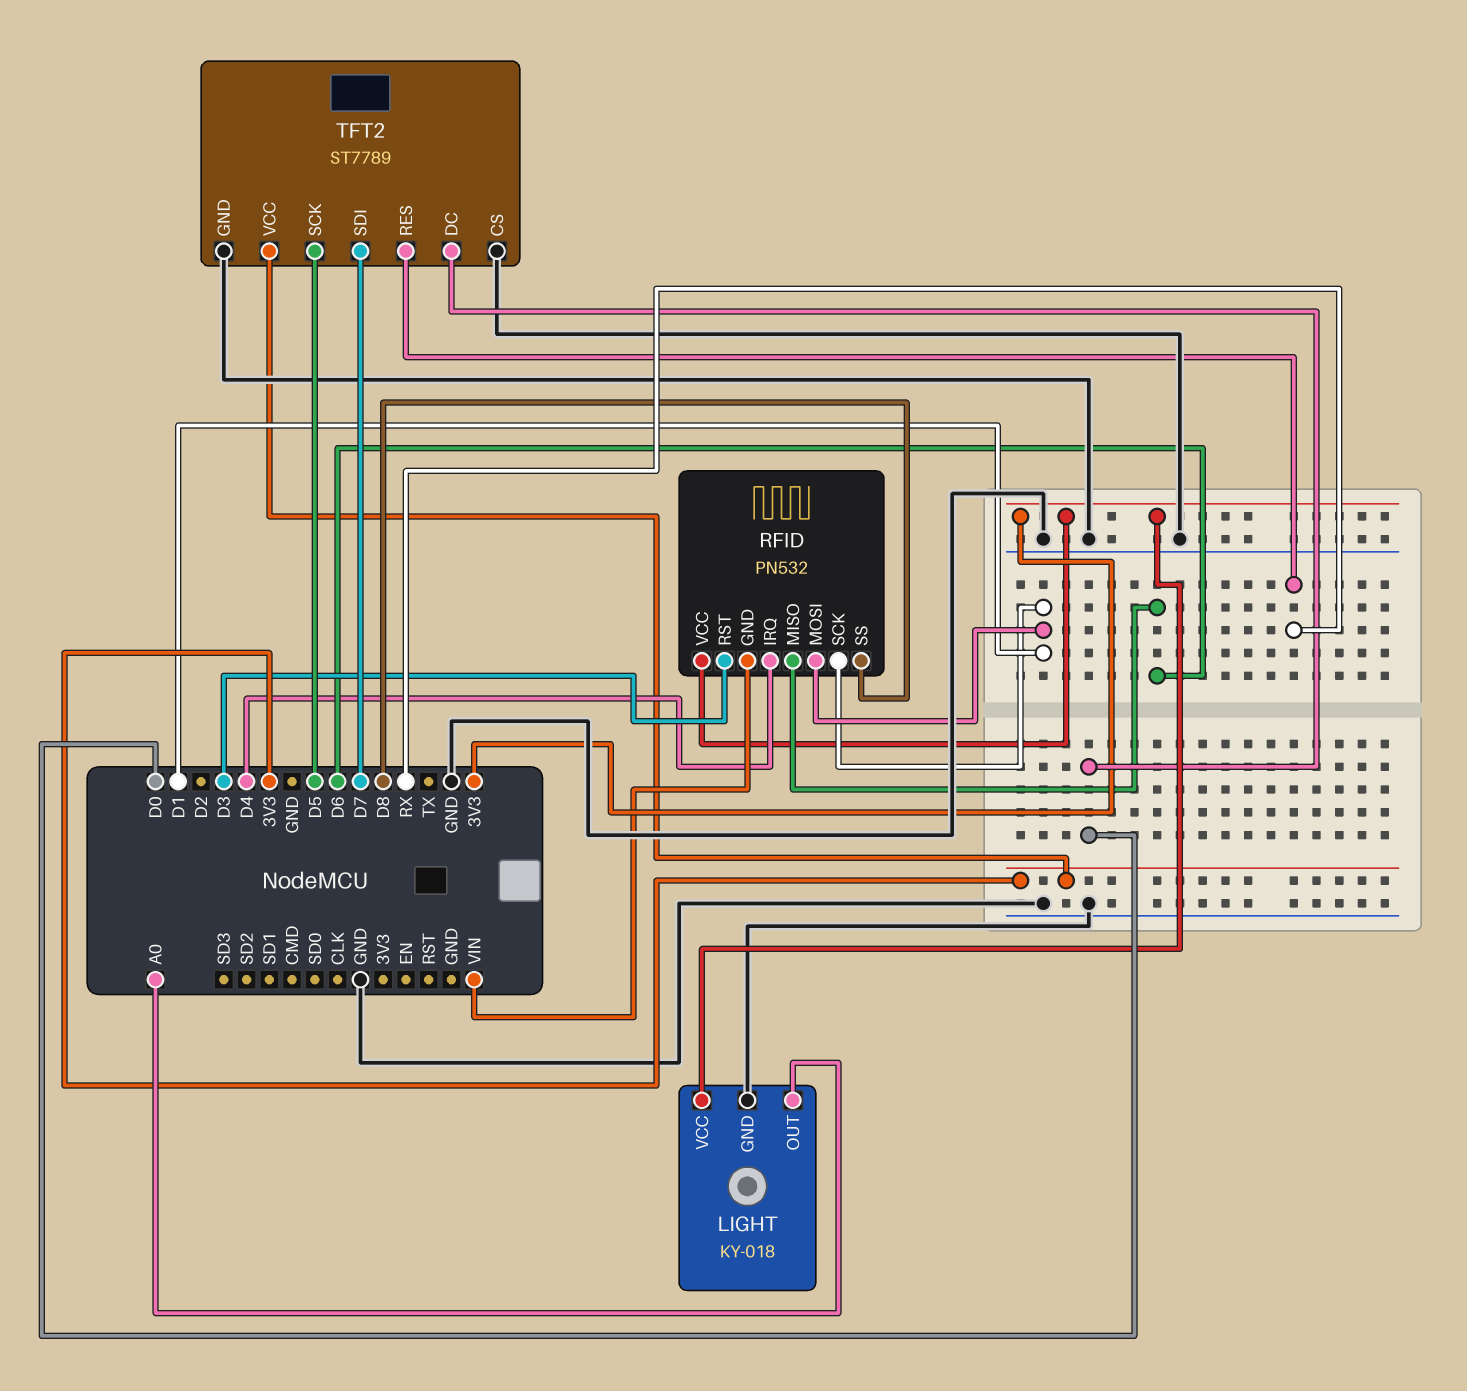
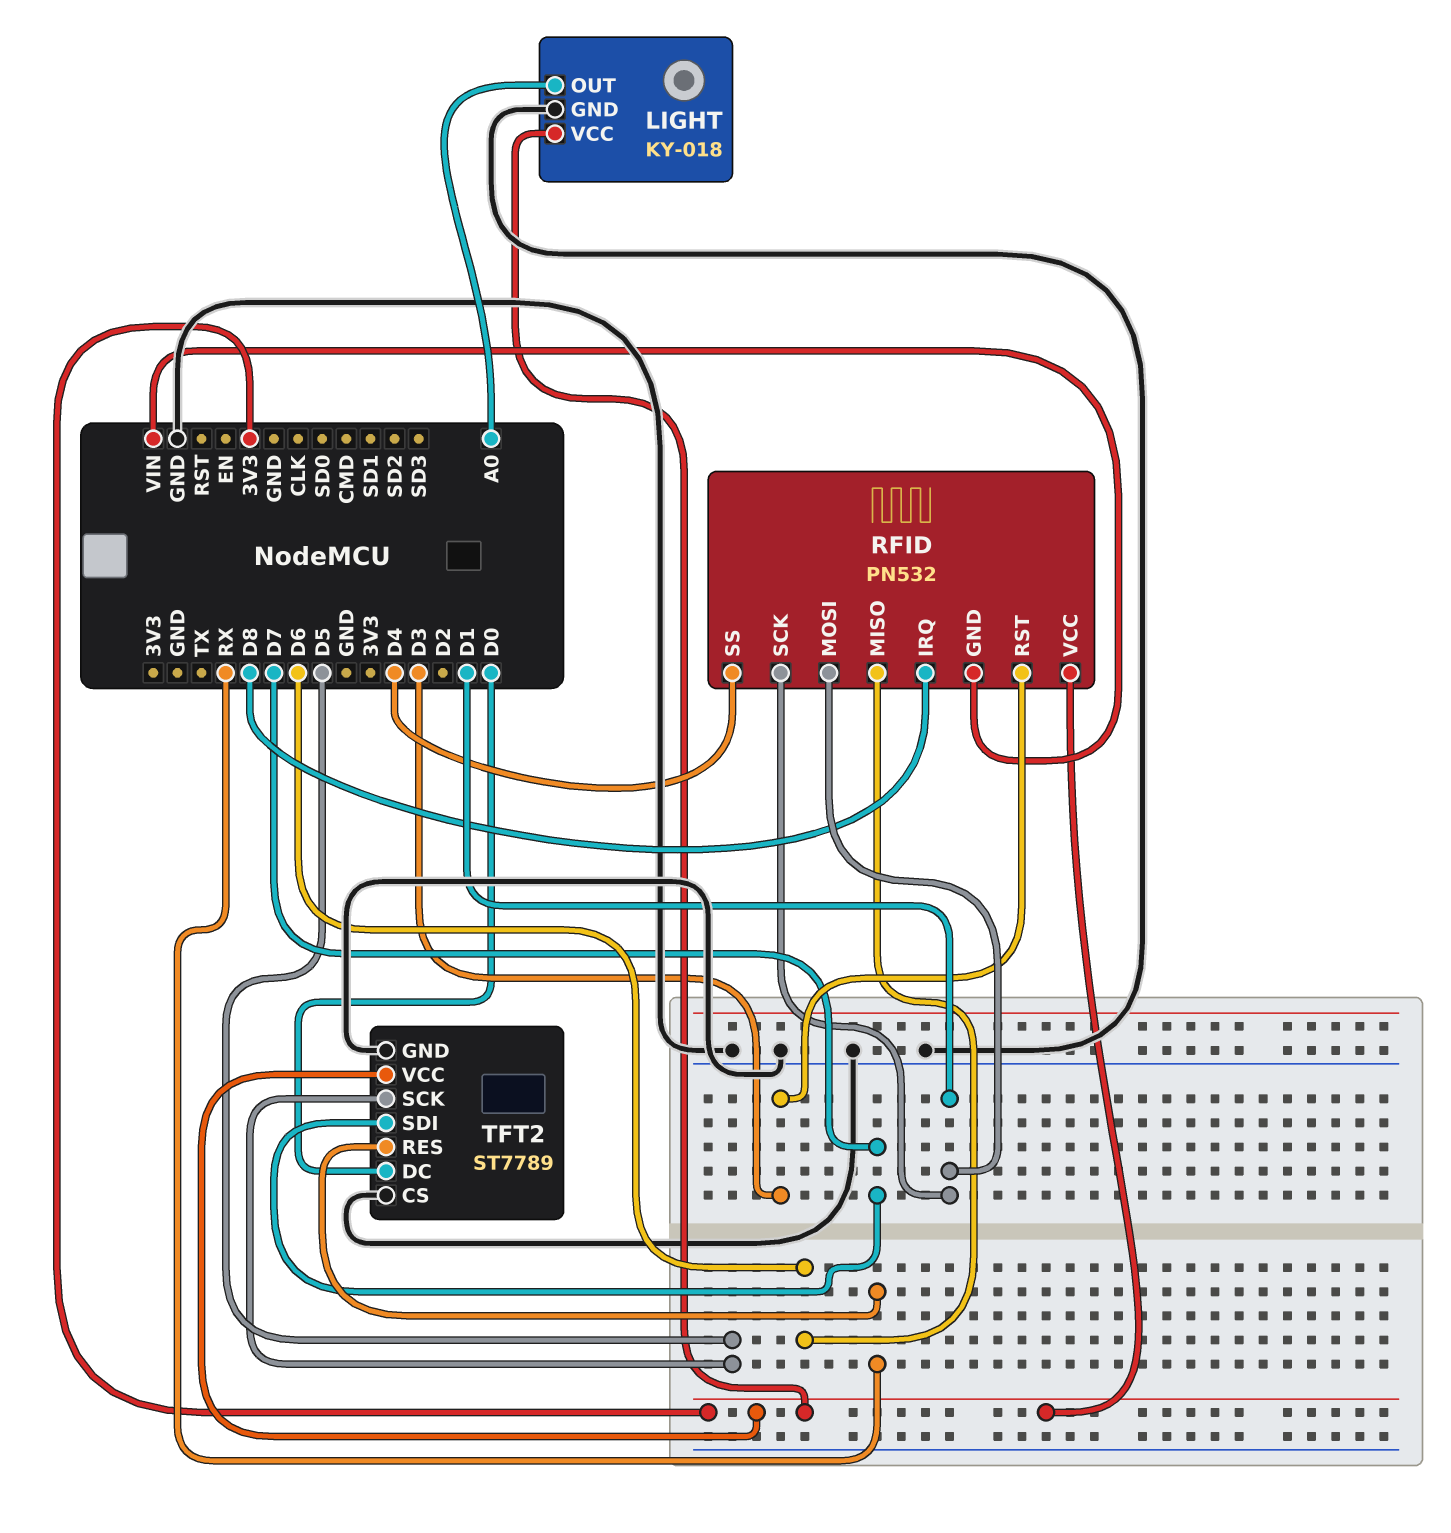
RFID pin IRQ: D4 -> D8
RFID pin SS: D8 -> D4

